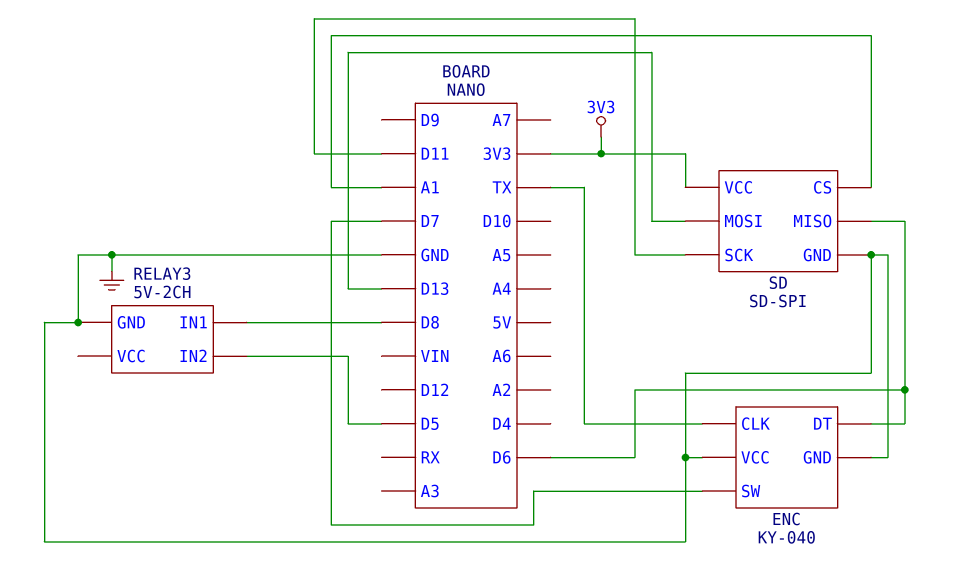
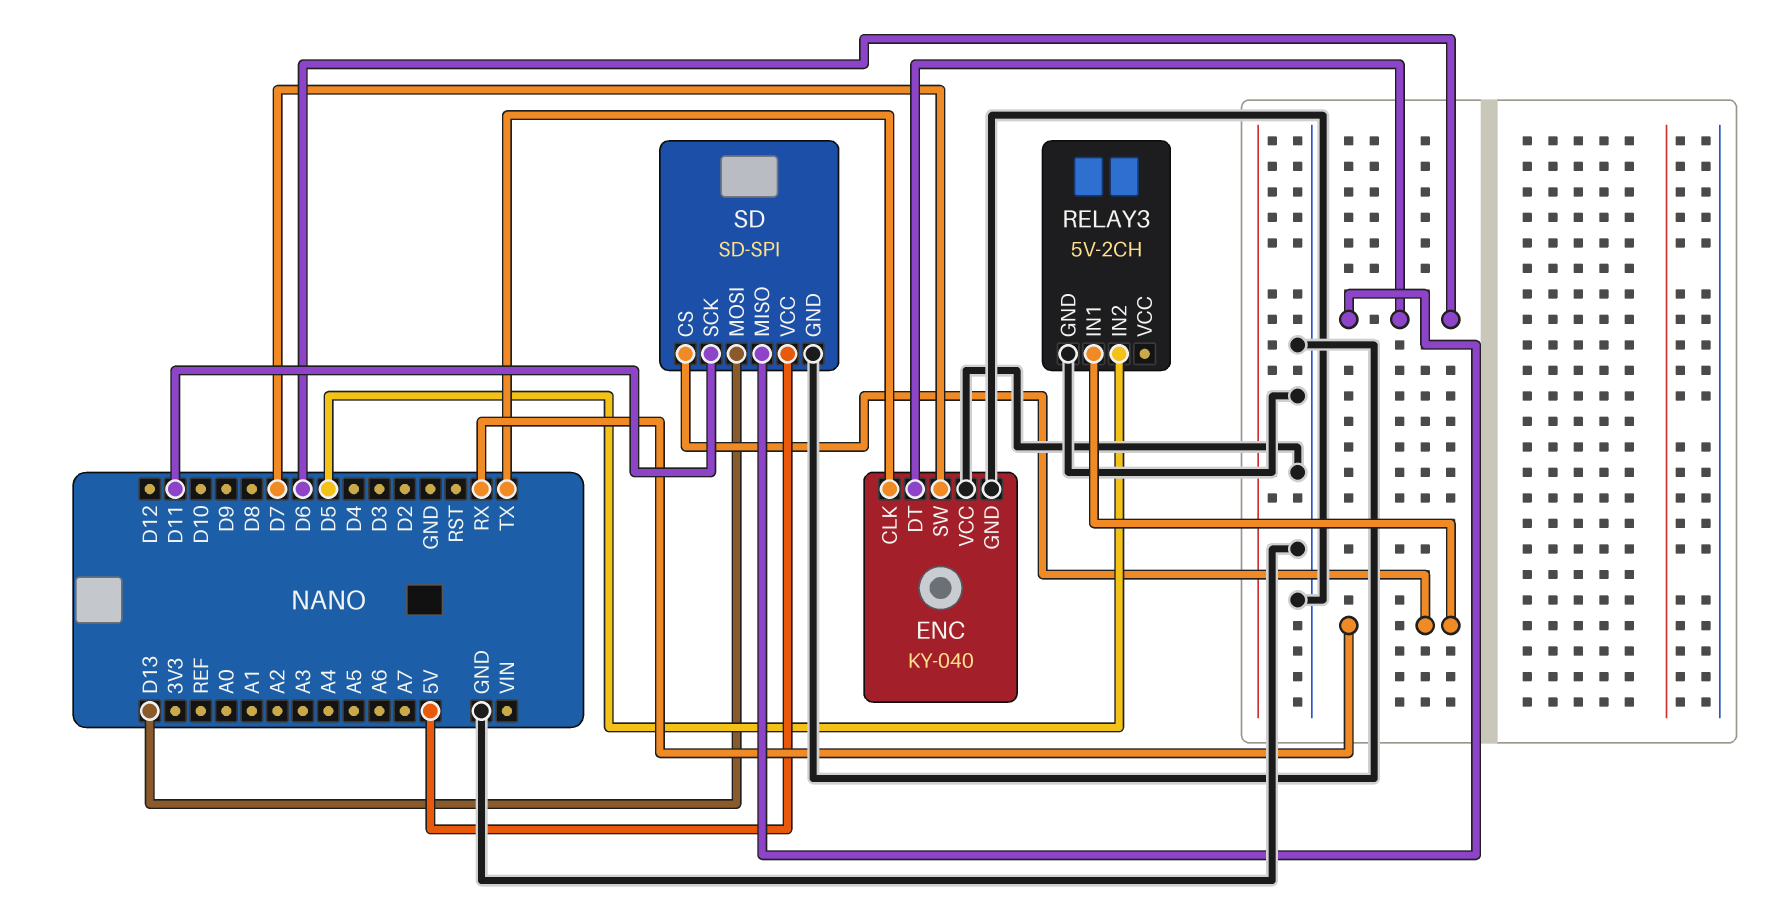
RELAY3 pin IN1: D8 -> RX
SD pin CS: A1 -> RX
SD pin VCC: 3V3 -> 5V

